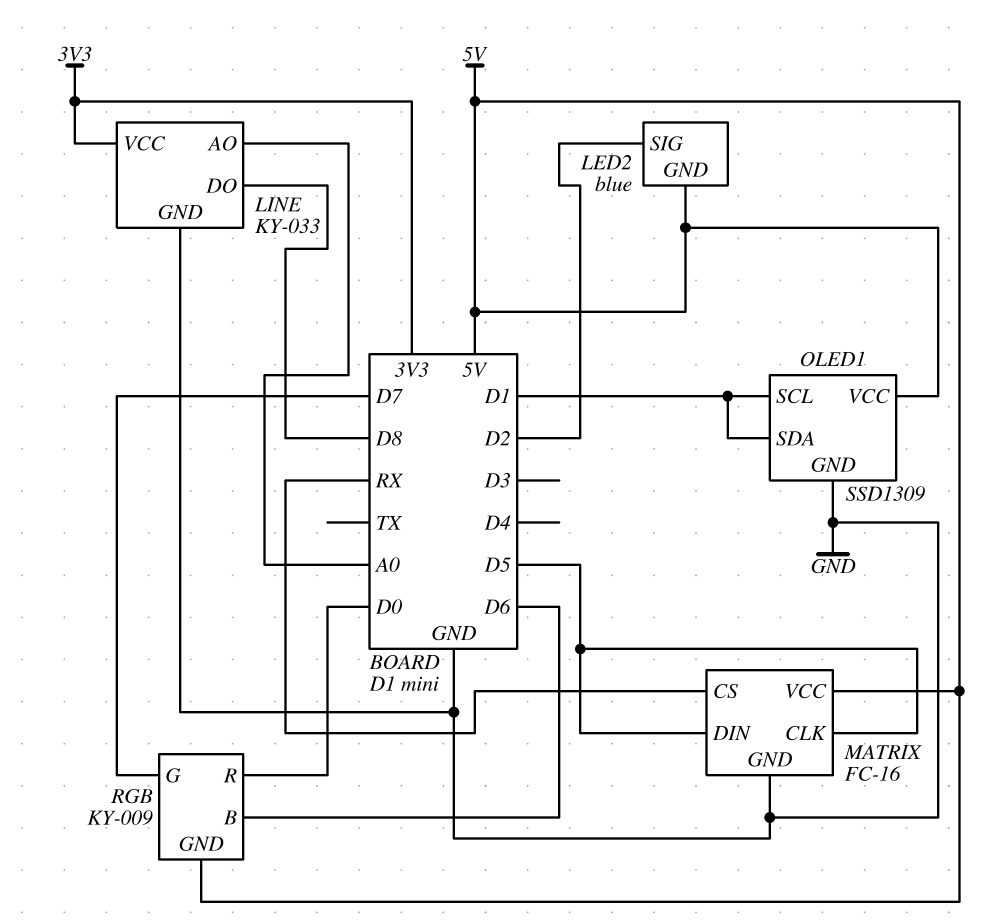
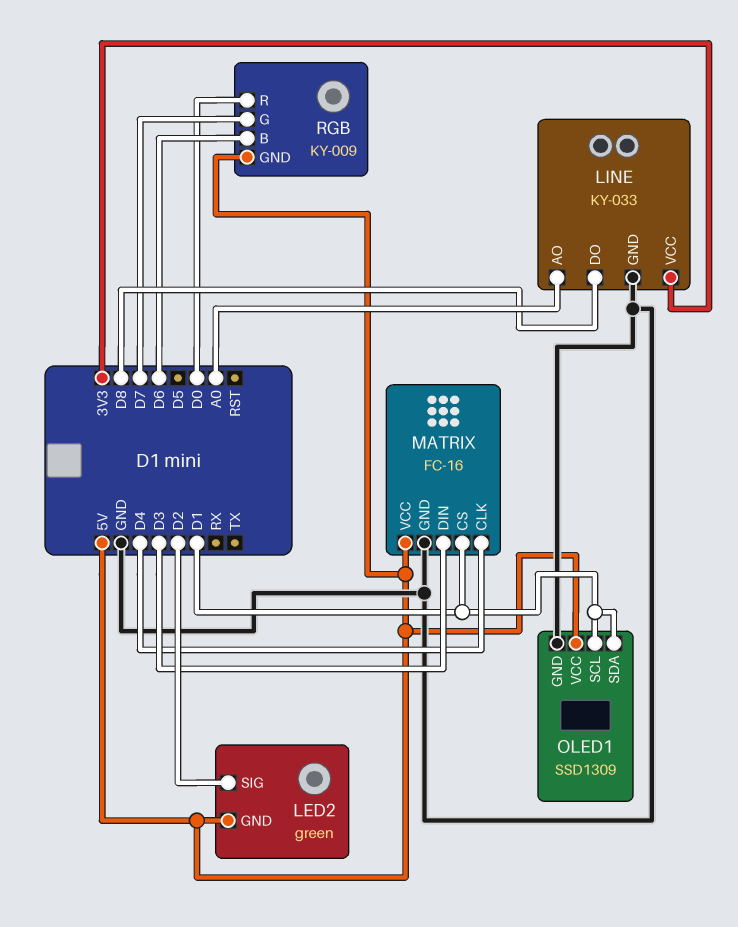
LED2: blue -> green
MATRIX pin CLK: D5 -> D4
MATRIX pin CS: RX -> D1
MATRIX pin DIN: D5 -> D3

